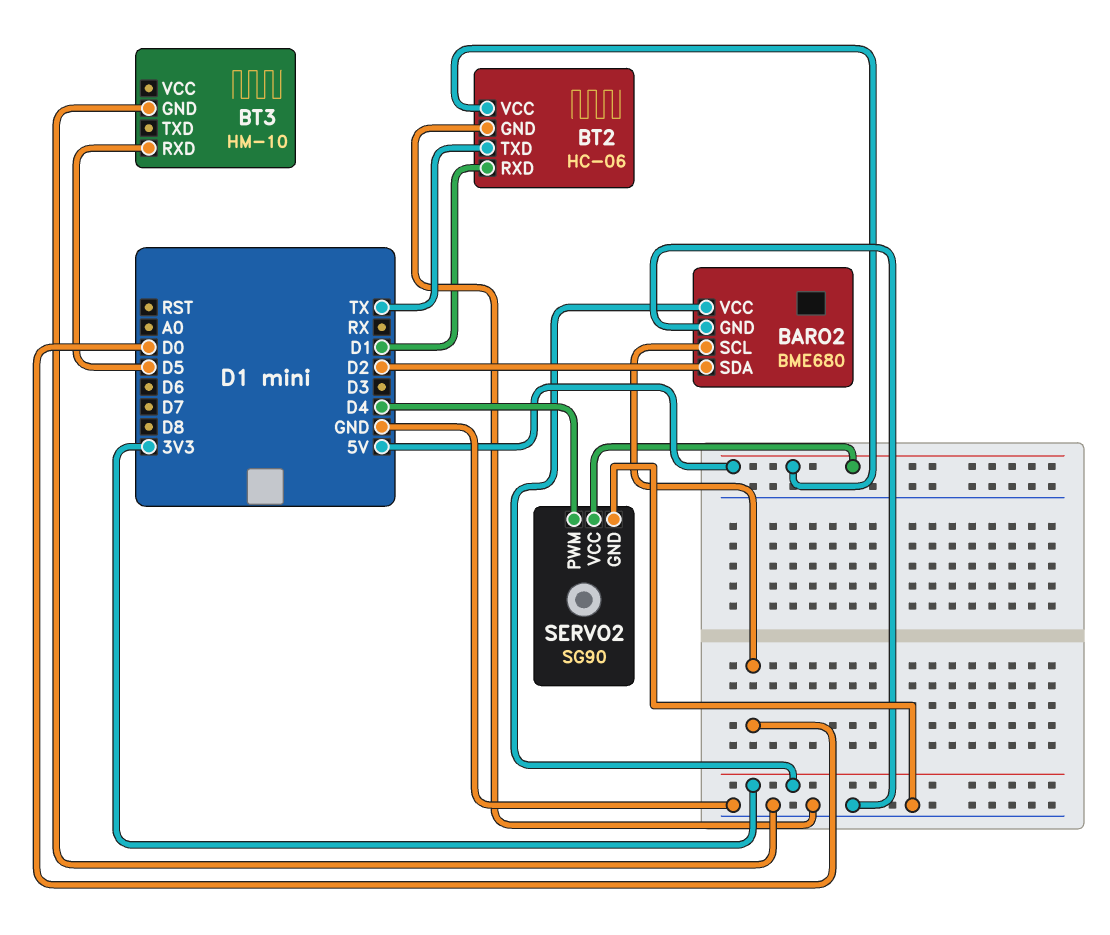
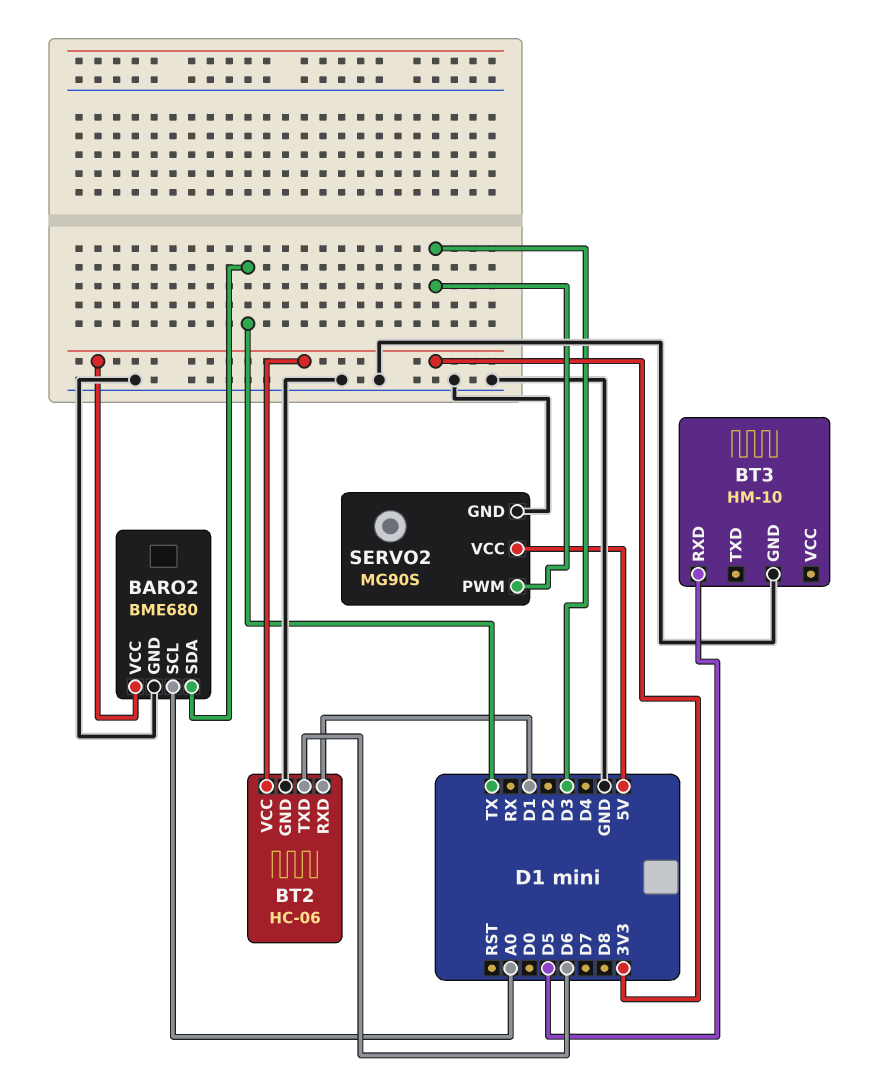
BARO2 pin SCL: D0 -> A0
BARO2 pin SDA: D2 -> TX
BT2 pin TXD: TX -> D6
BT2 pin VCC: 5V -> 3V3
SERVO2: SG90 -> MG90S
SERVO2 pin PWM: D4 -> D3

